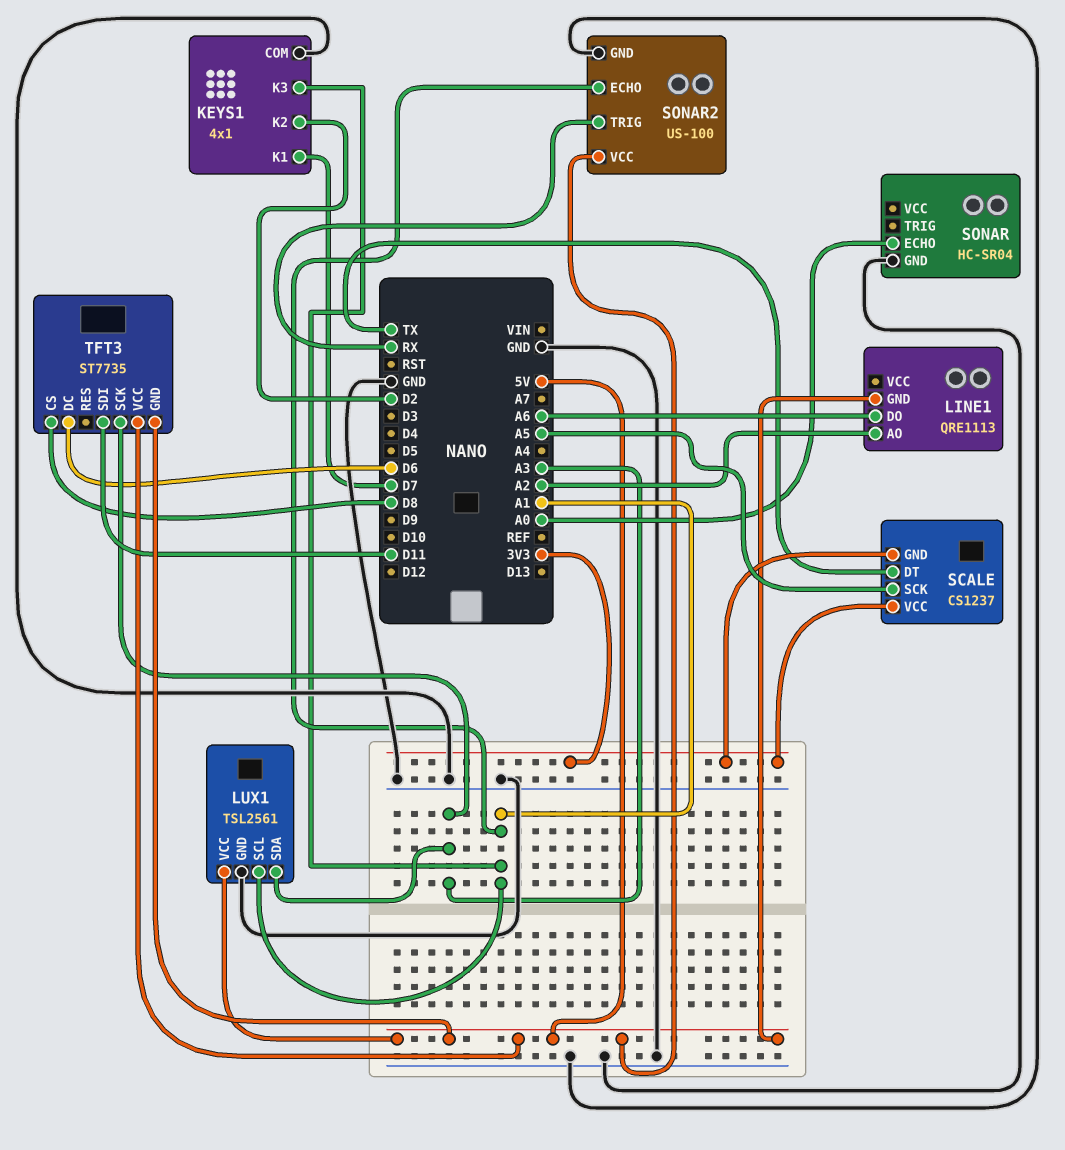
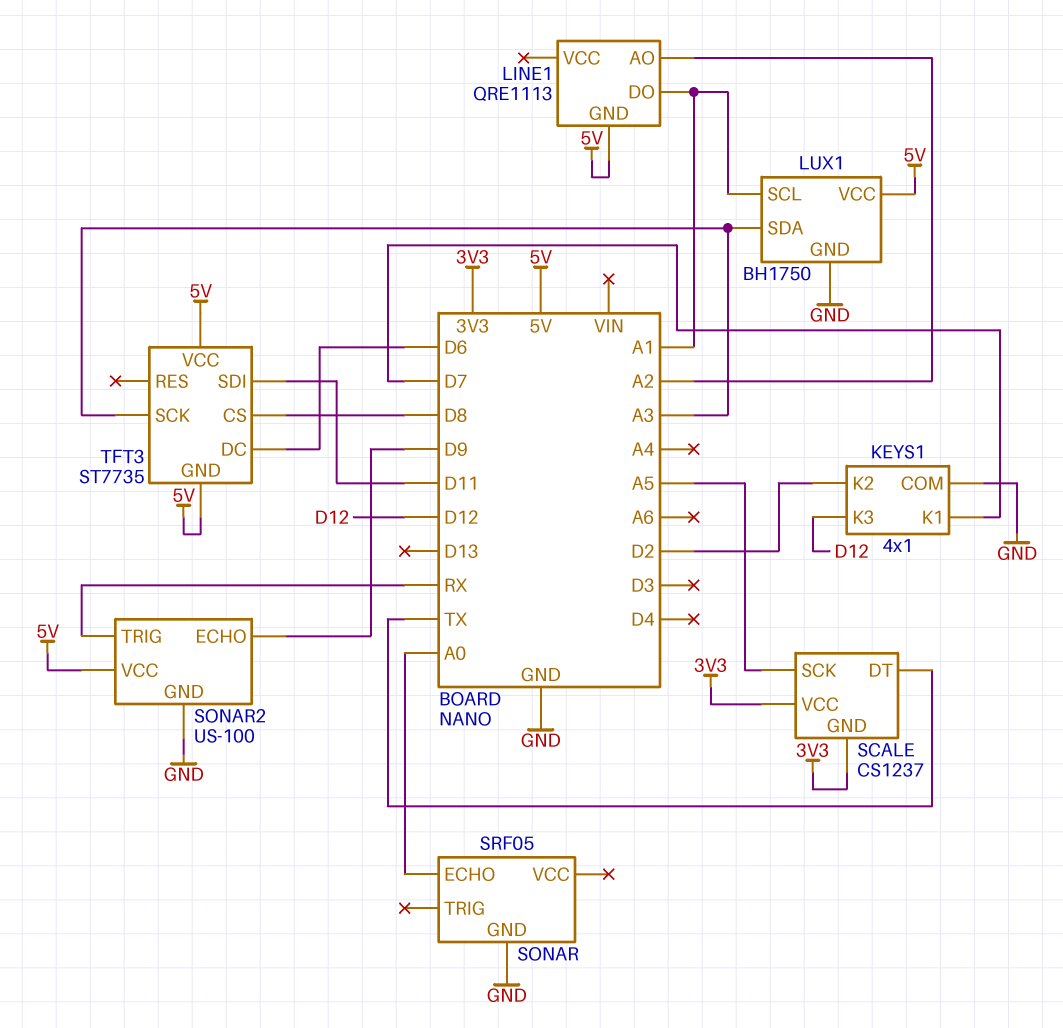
KEYS1 pin K3: A1 -> D12
LINE1 pin DO: A6 -> A1
LUX1: TSL2561 -> BH1750
SONAR: HC-SR04 -> SRF05
SONAR2 pin ECHO: A1 -> D9

